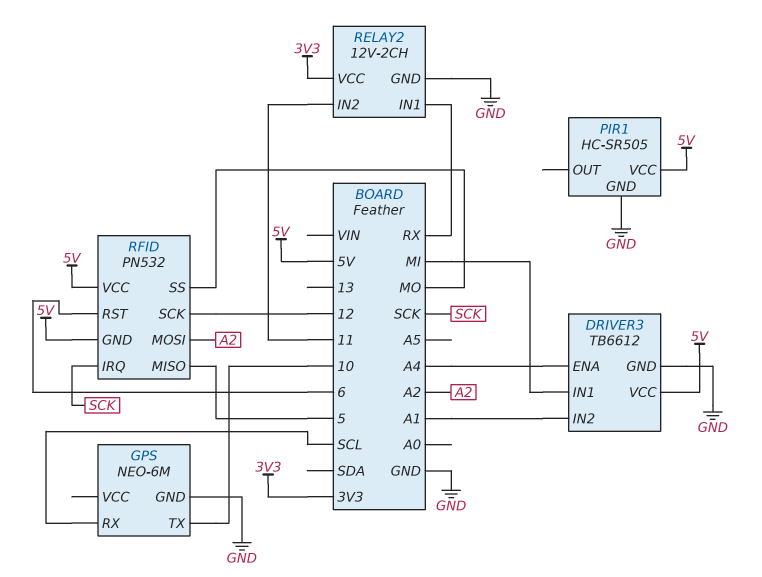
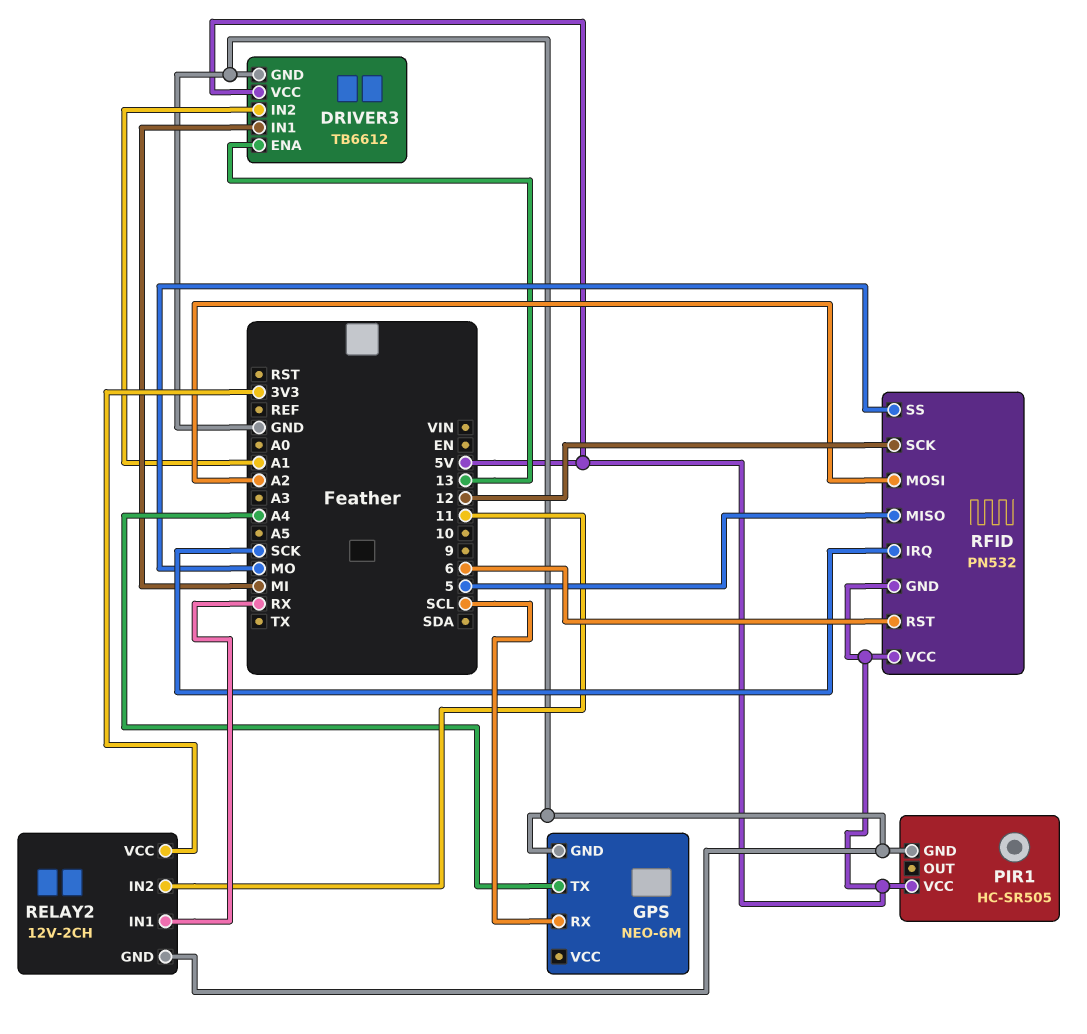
DRIVER3 pin ENA: A4 -> 13
GPS pin TX: 10 -> A4

